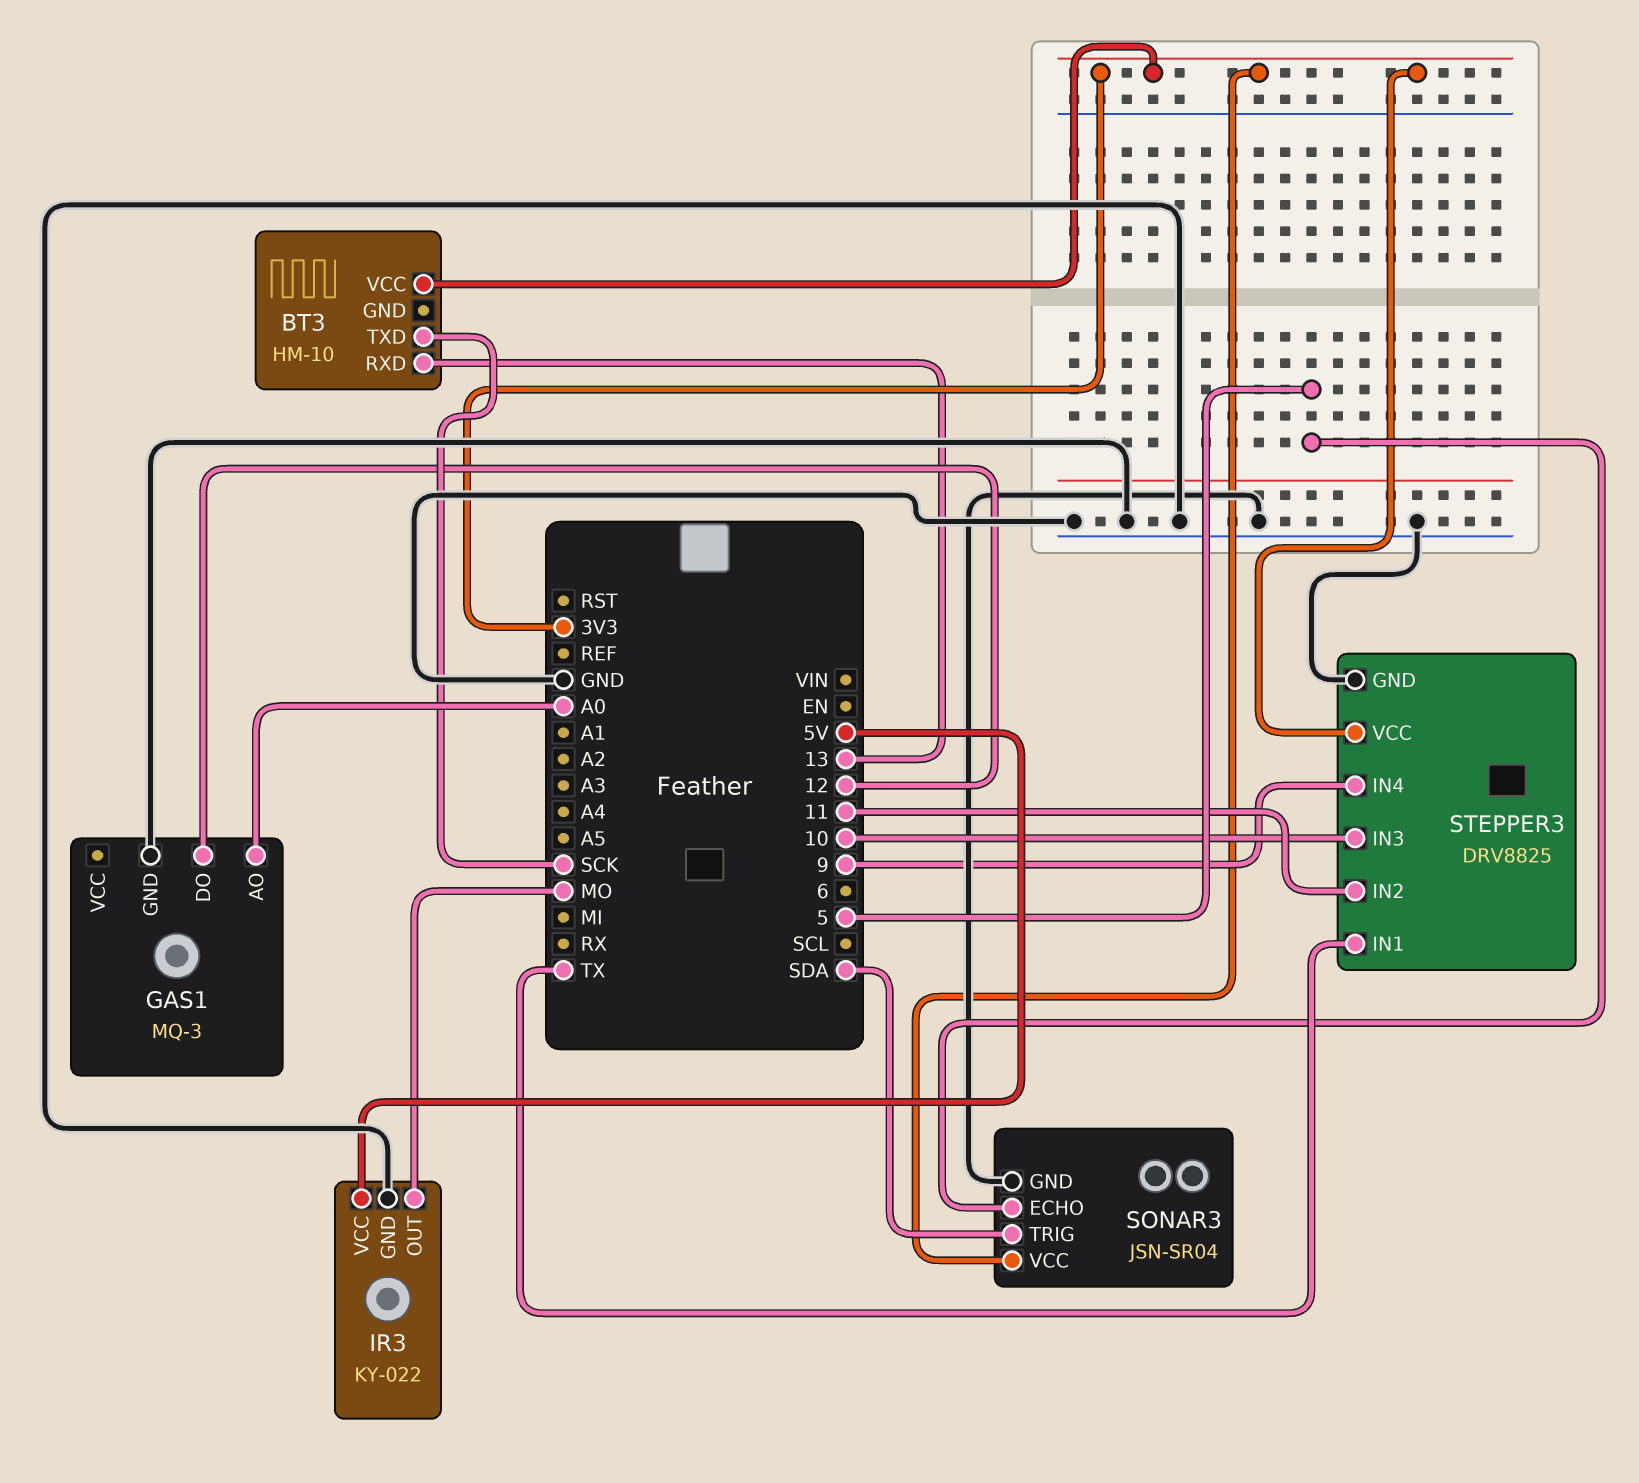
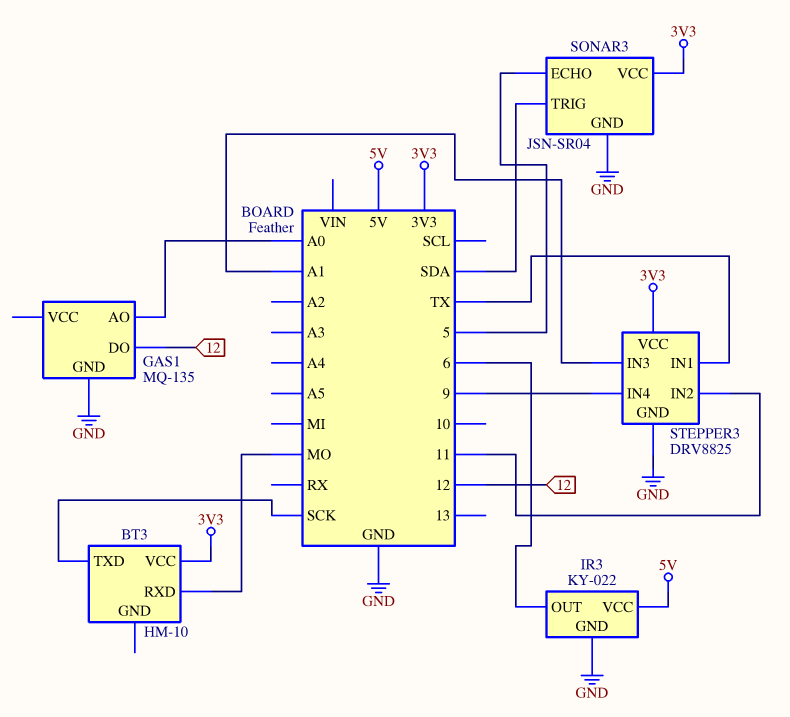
BT3 pin RXD: 13 -> MO
GAS1: MQ-3 -> MQ-135
IR3 pin OUT: MO -> 6
STEPPER3 pin IN3: 10 -> A1

